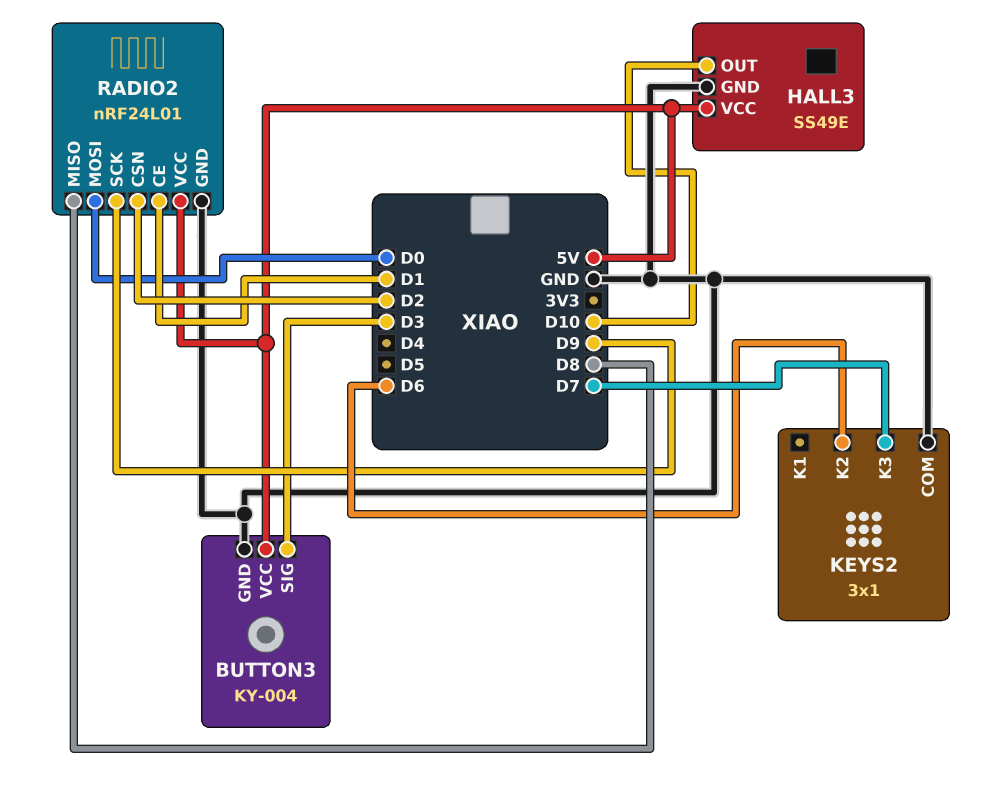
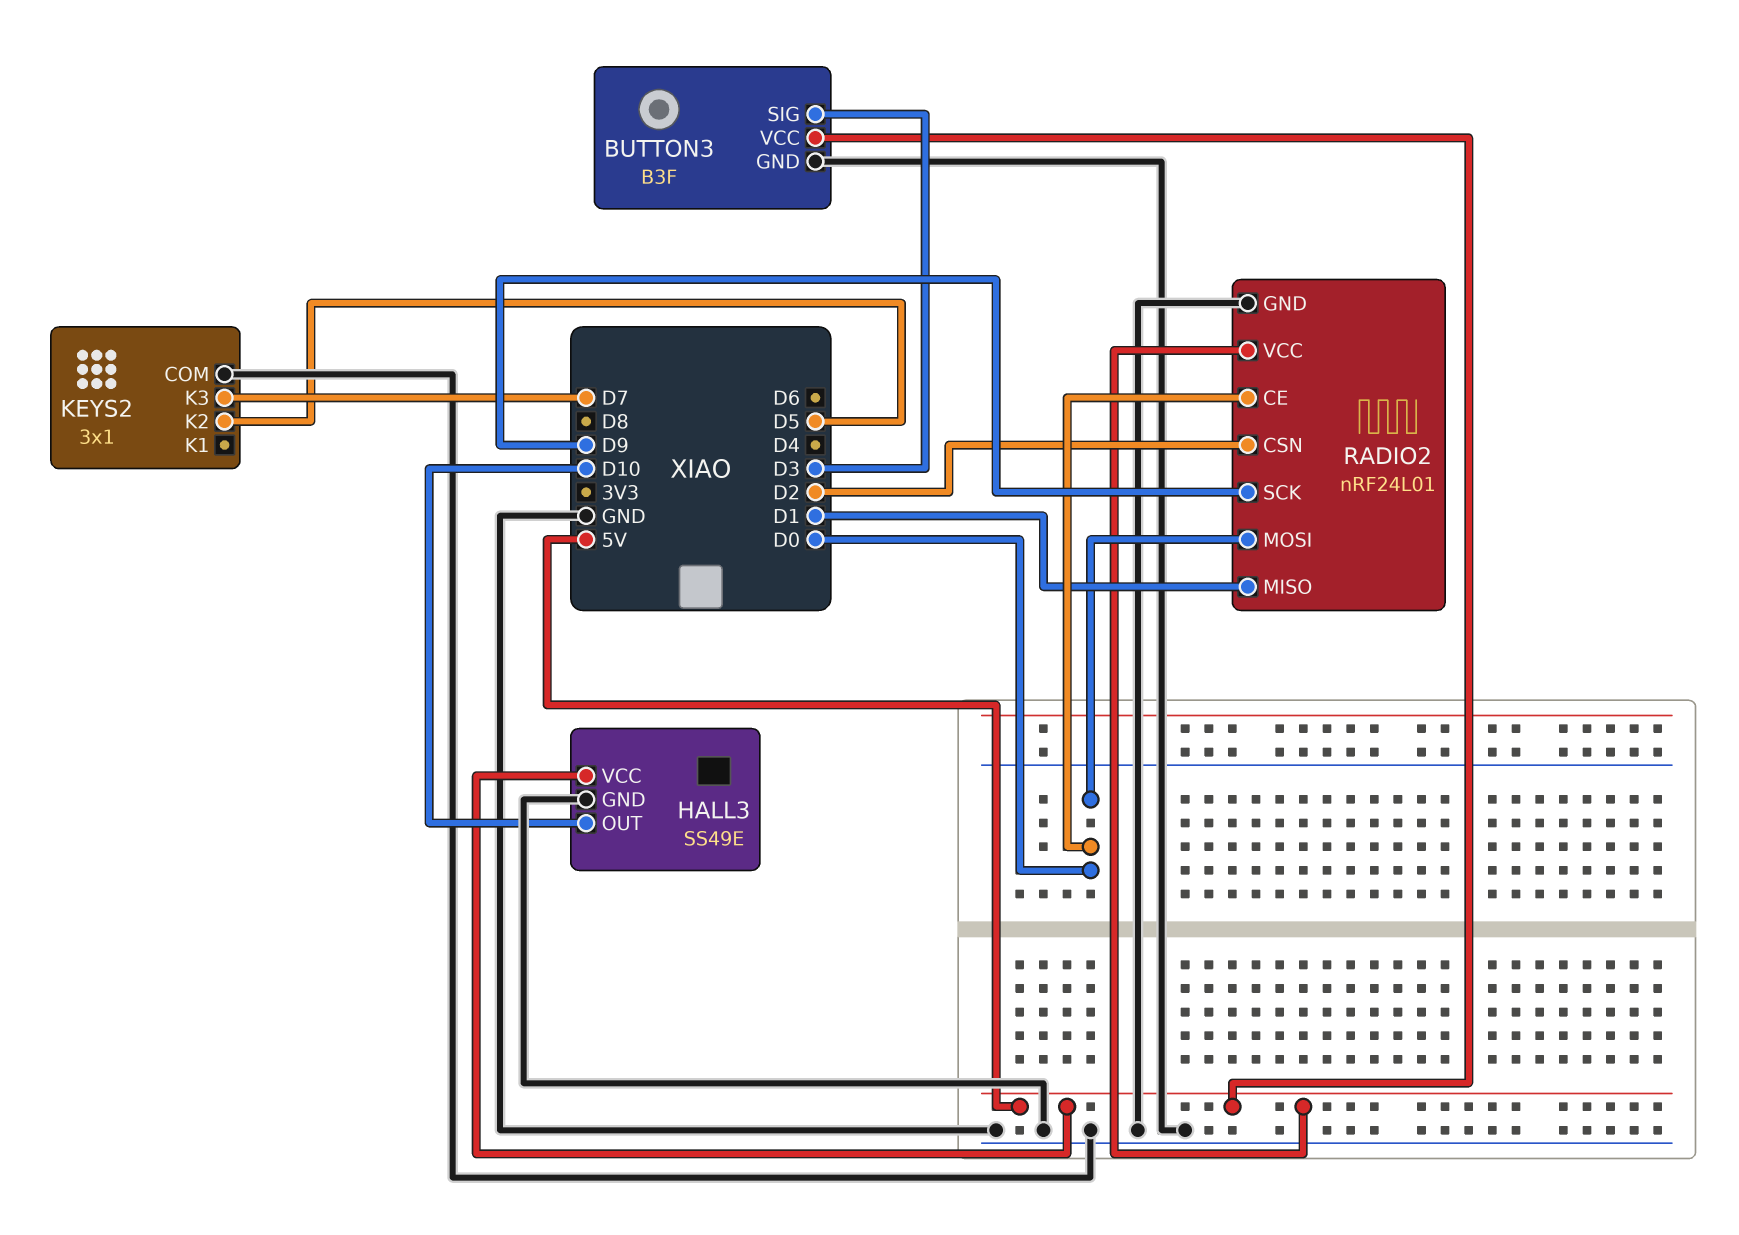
BUTTON3: KY-004 -> B3F
KEYS2 pin K2: D6 -> D5
RADIO2 pin CE: D1 -> D0
RADIO2 pin MISO: D8 -> D1

